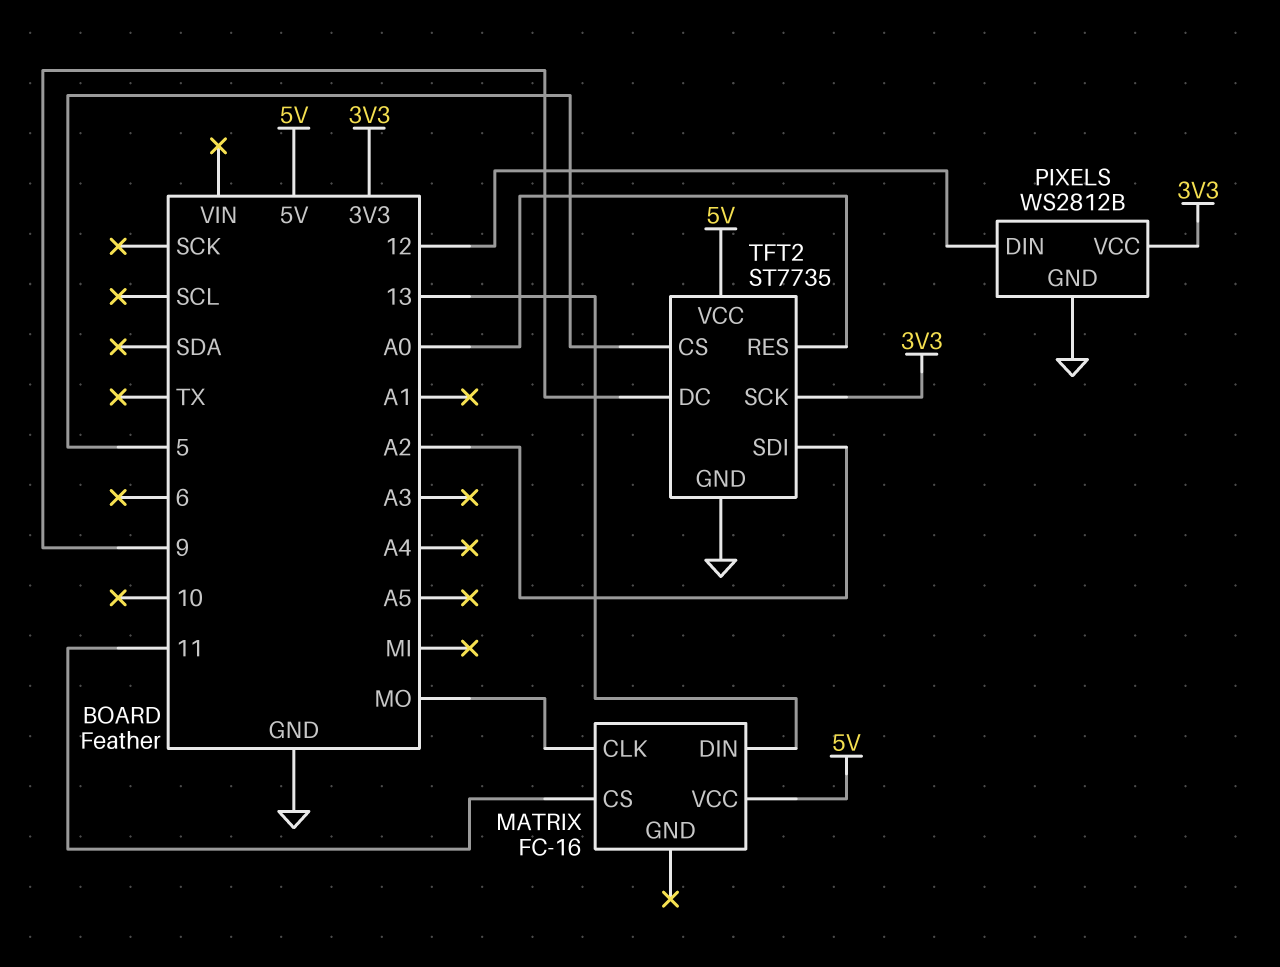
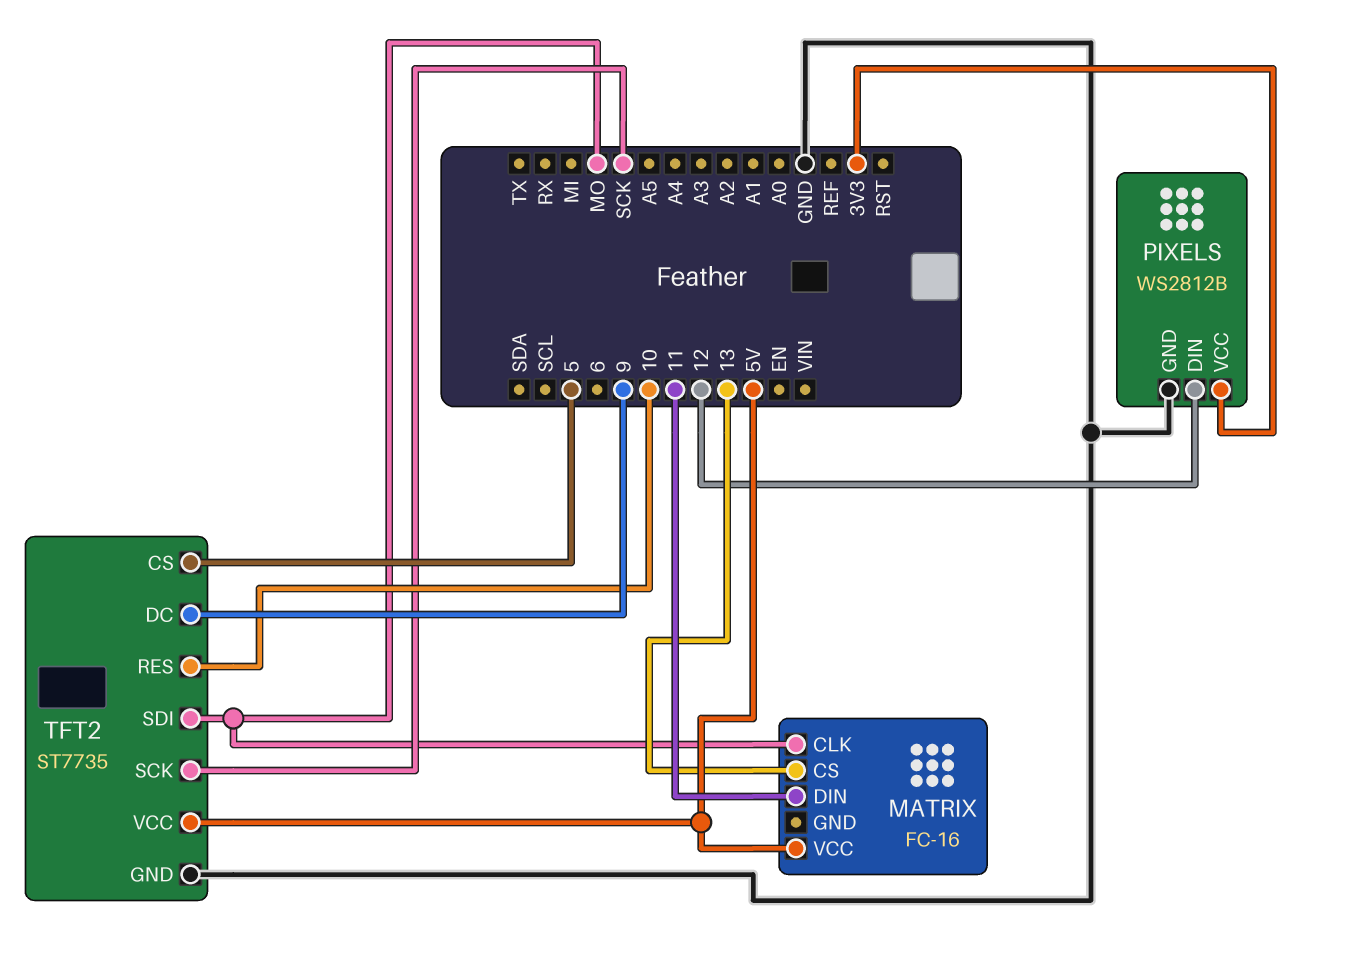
MATRIX pin CS: 11 -> 13
MATRIX pin DIN: 13 -> 11
TFT2 pin RES: A0 -> 10
TFT2 pin SCK: 3V3 -> SCK
TFT2 pin SDI: A2 -> MO

